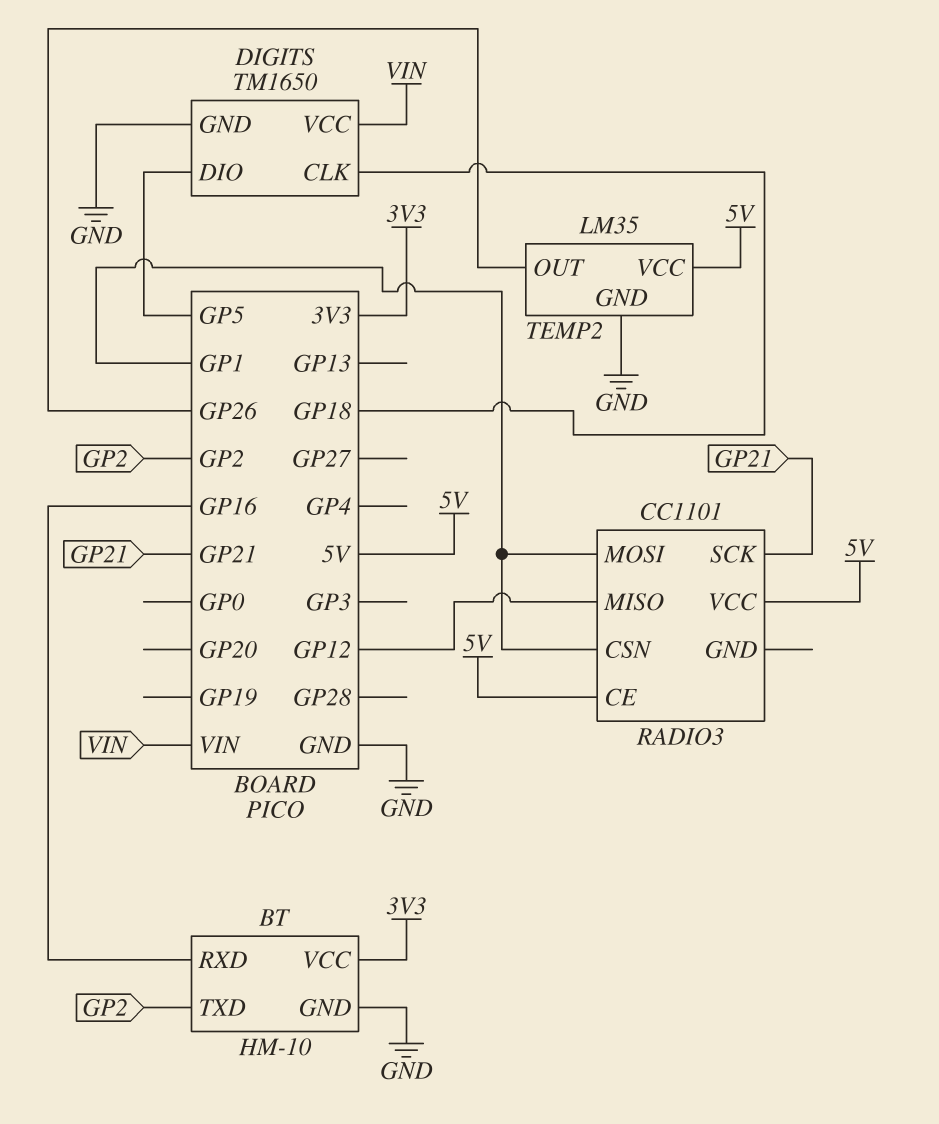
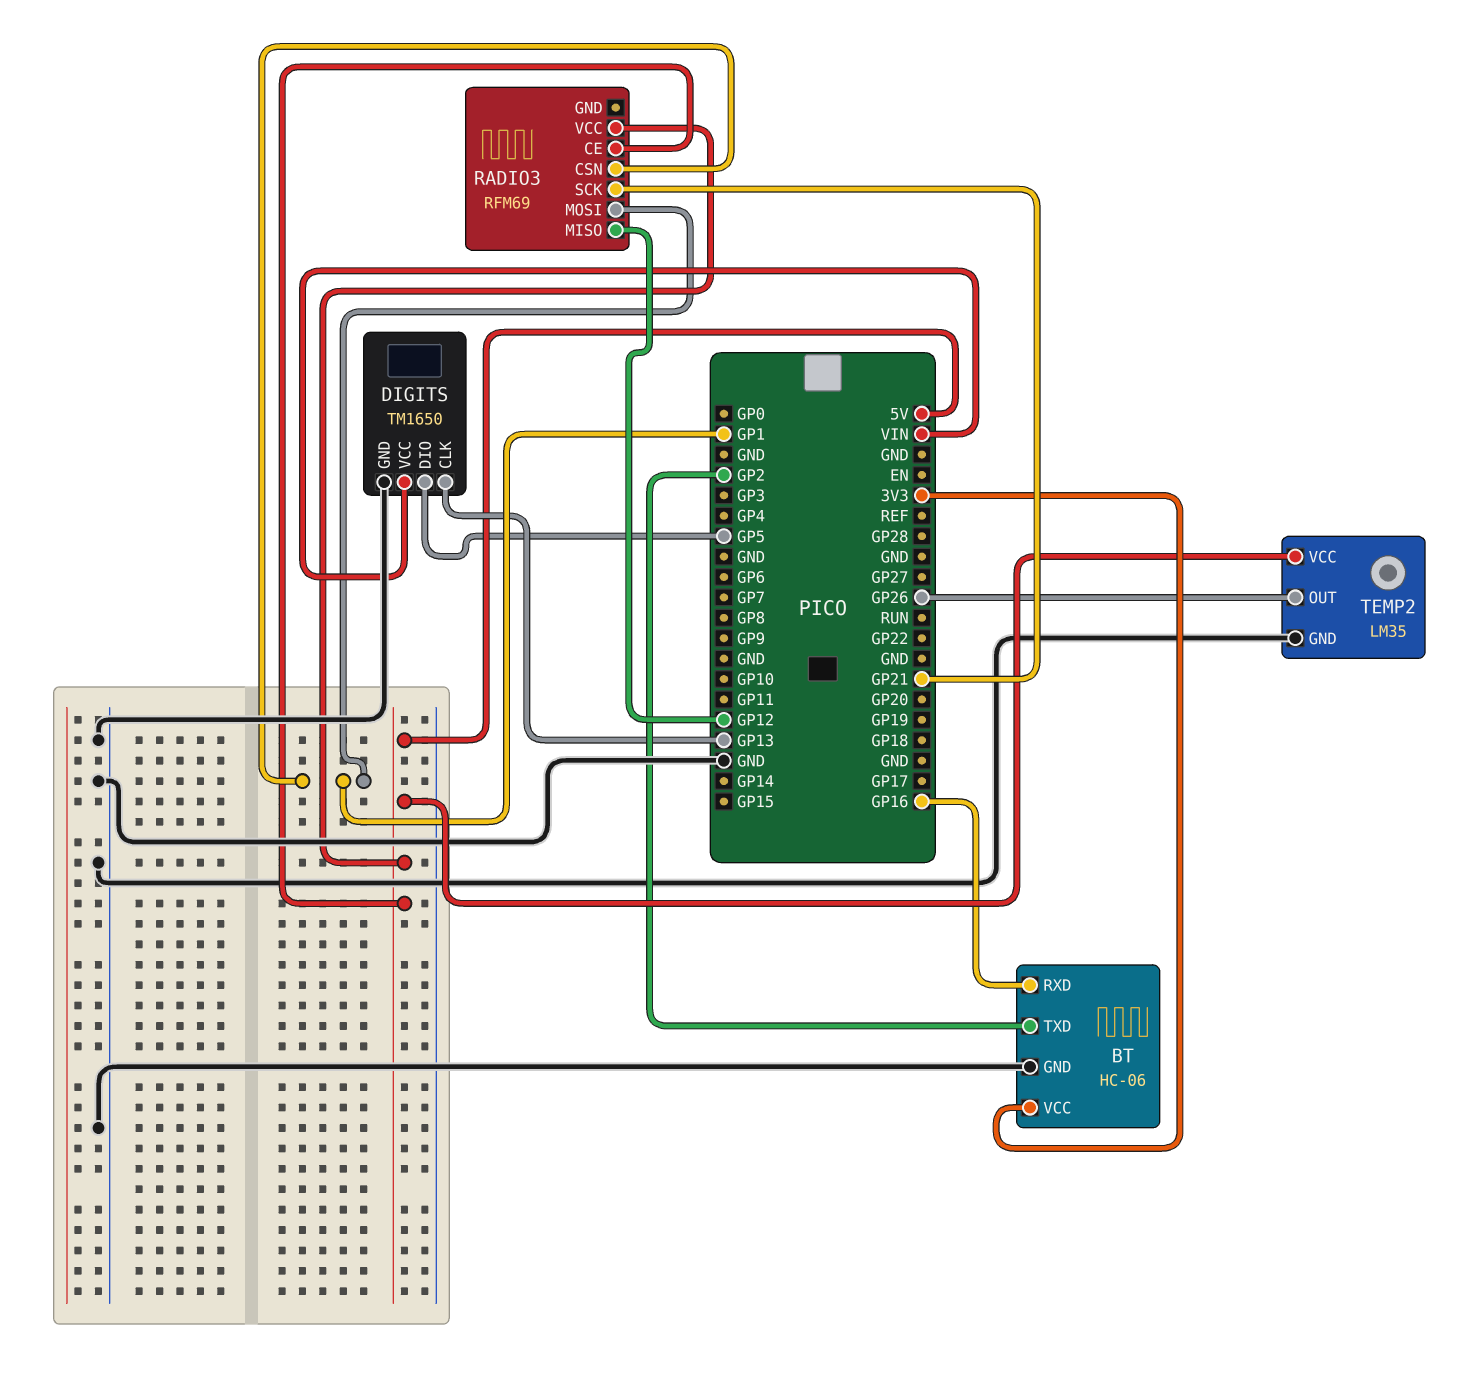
BT: HM-10 -> HC-06
DIGITS pin CLK: GP18 -> GP13
RADIO3: CC1101 -> RFM69

